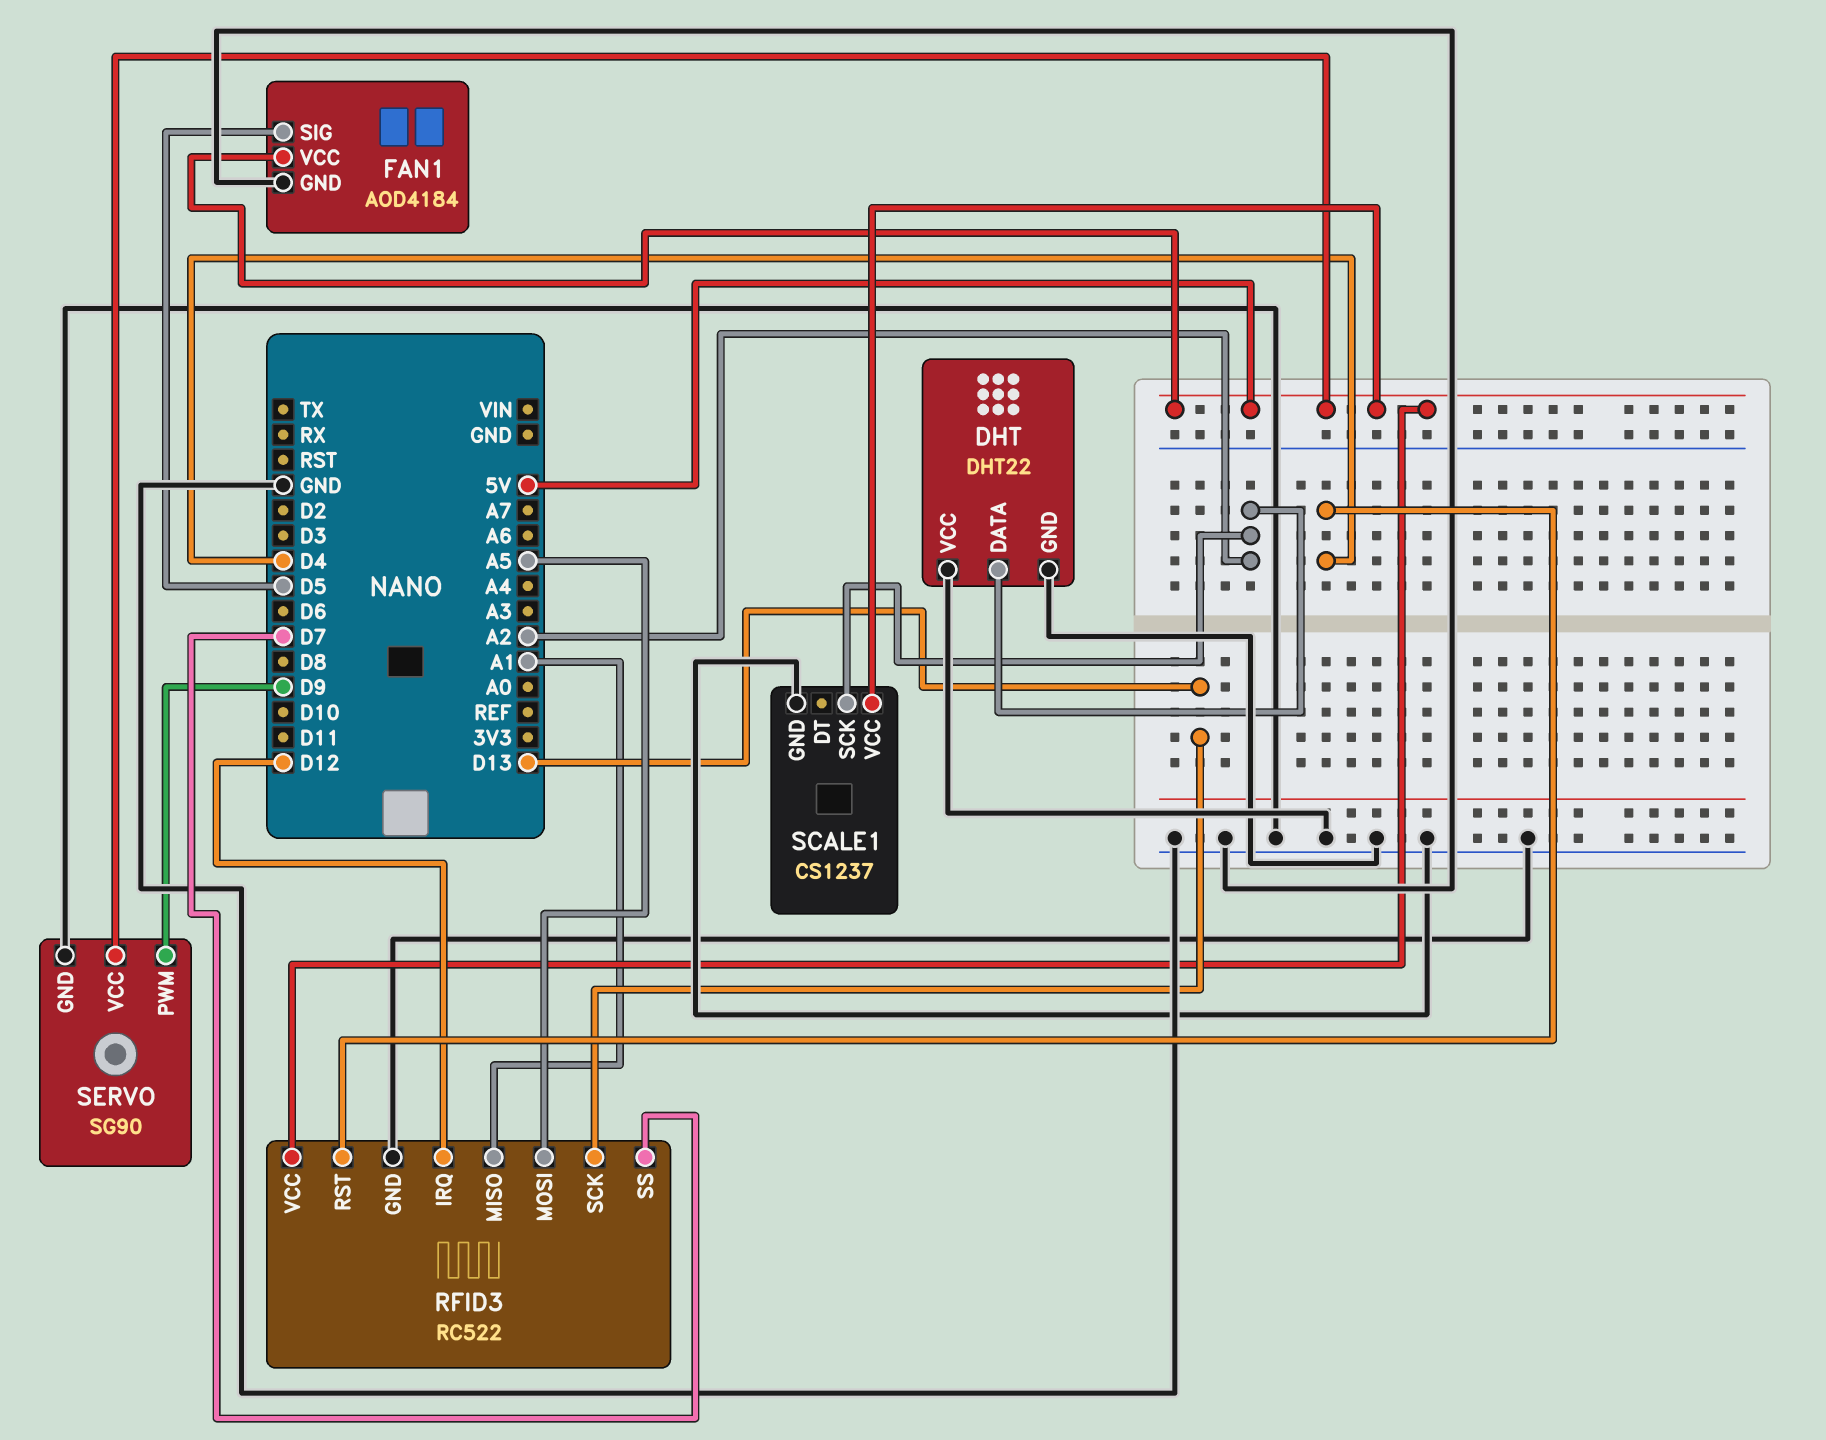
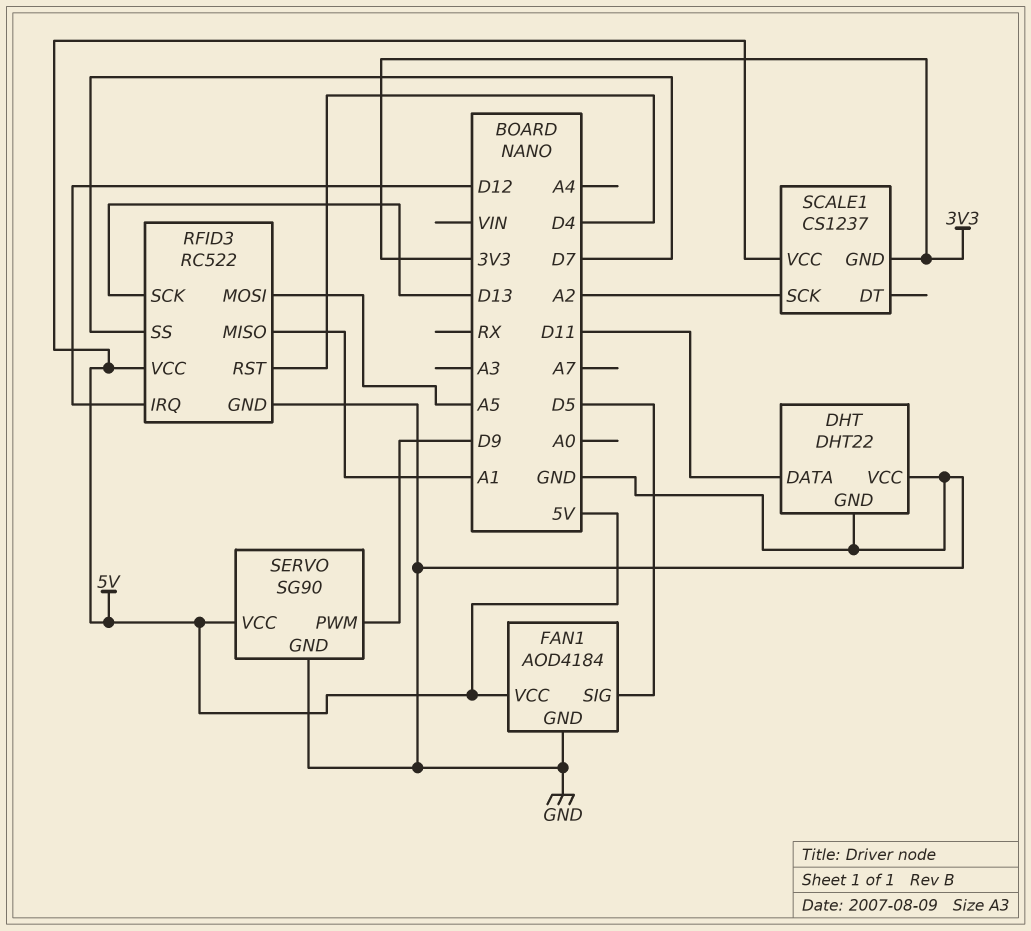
DHT pin DATA: A2 -> D11
SCALE1 pin GND: GND -> 3V3

